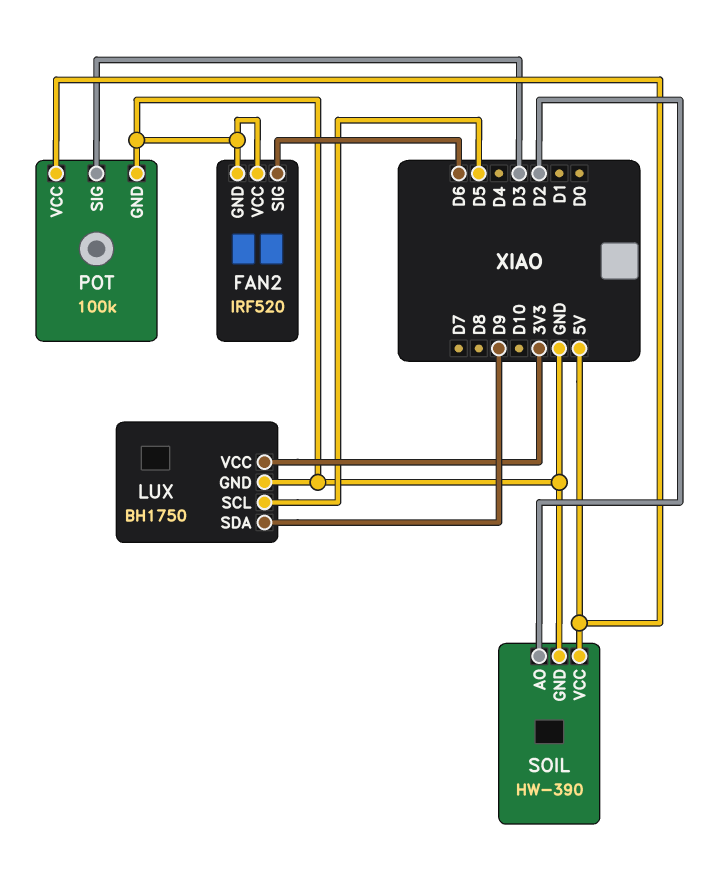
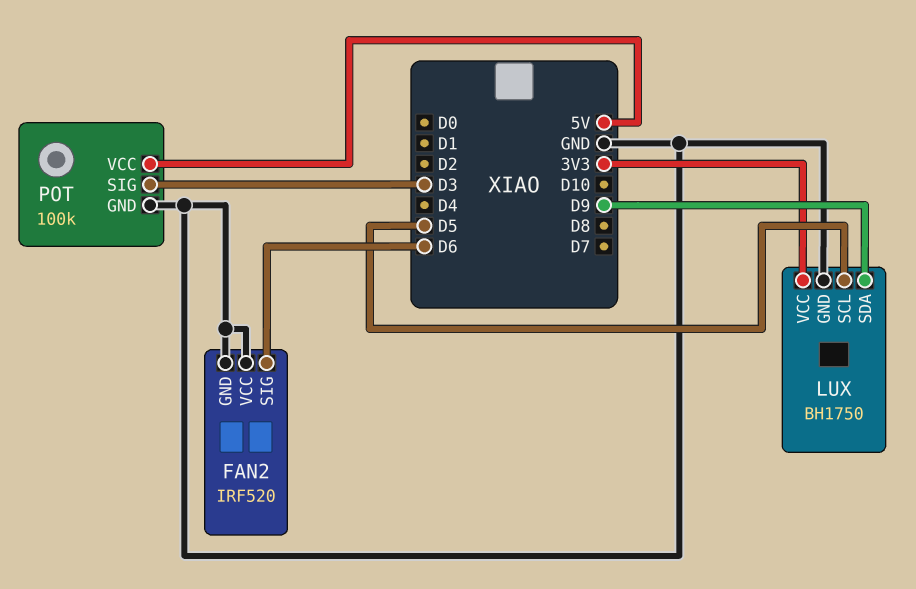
SOIL: HW-390 -> none
SOIL pin AO: D2 -> none
SOIL pin GND: GND -> none
SOIL pin VCC: 5V -> none

